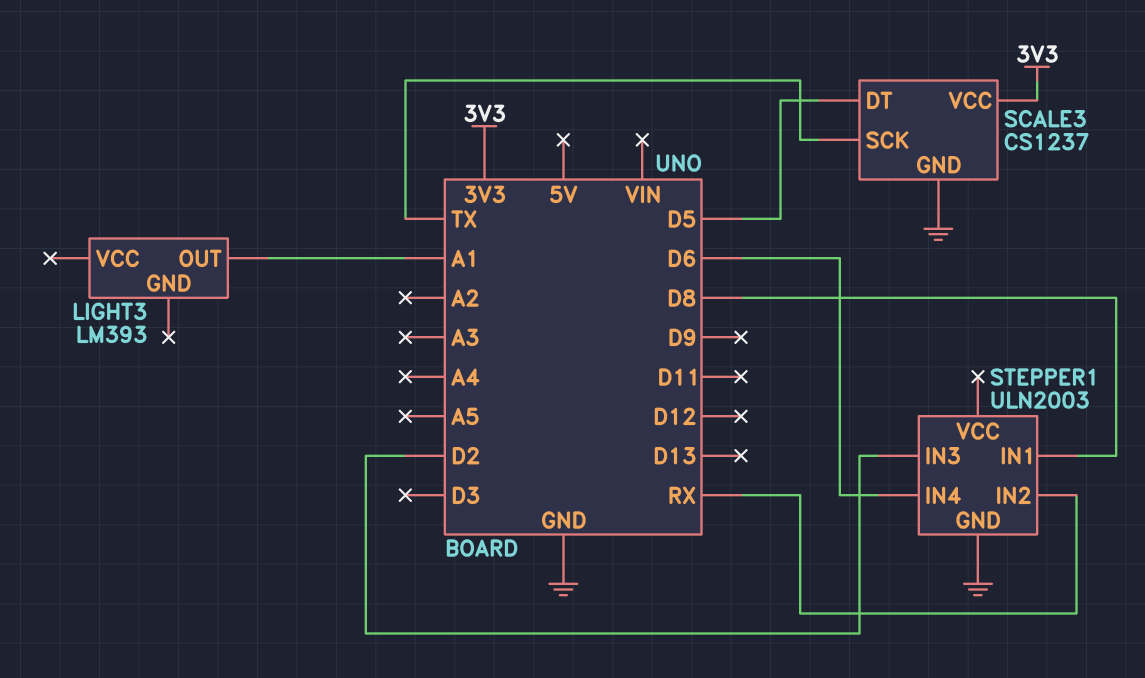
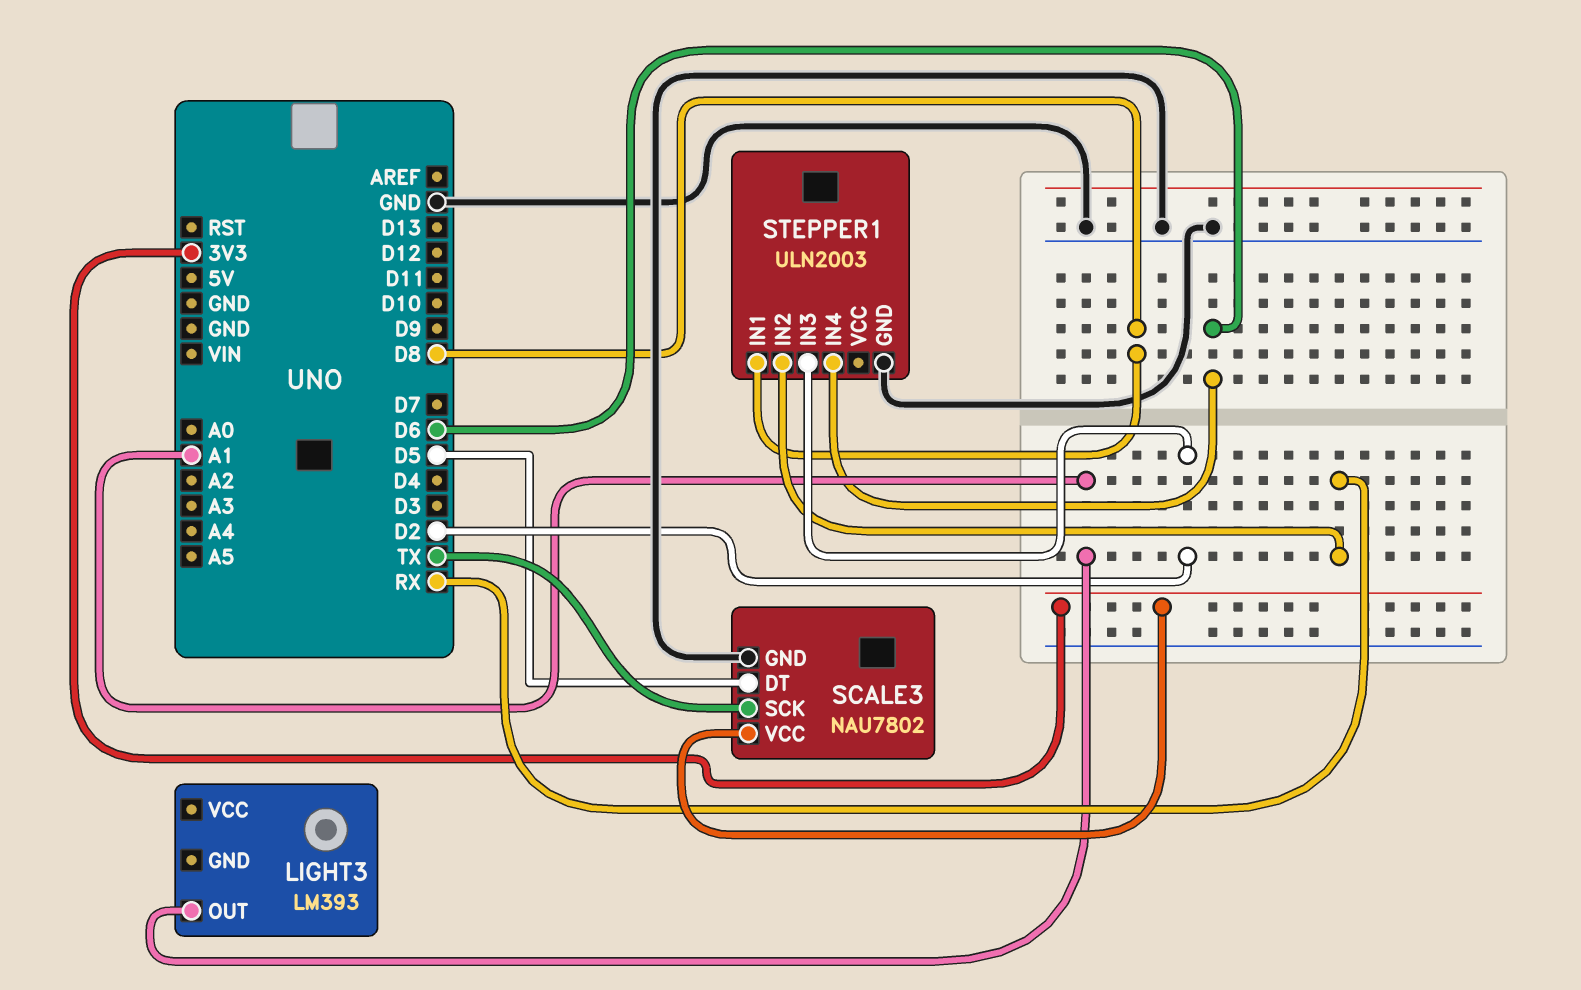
SCALE3: CS1237 -> NAU7802

